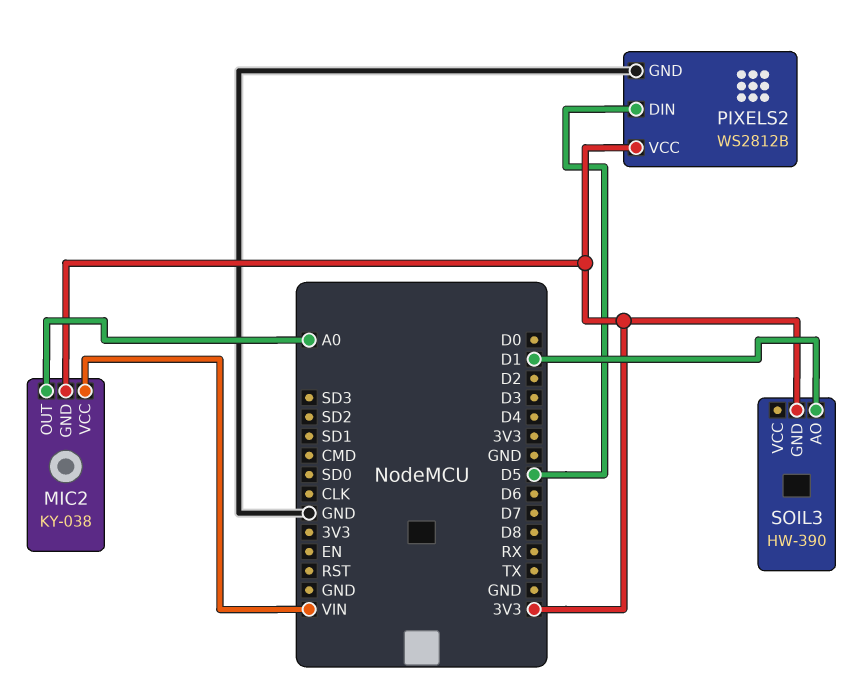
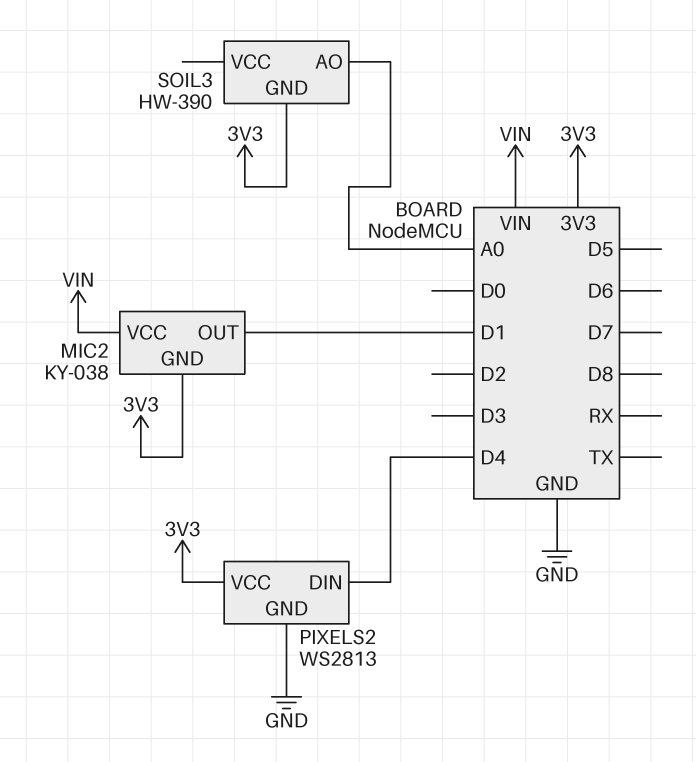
MIC2 pin OUT: A0 -> D1
PIXELS2: WS2812B -> WS2813
PIXELS2 pin DIN: D5 -> D4
SOIL3 pin AO: D1 -> A0

